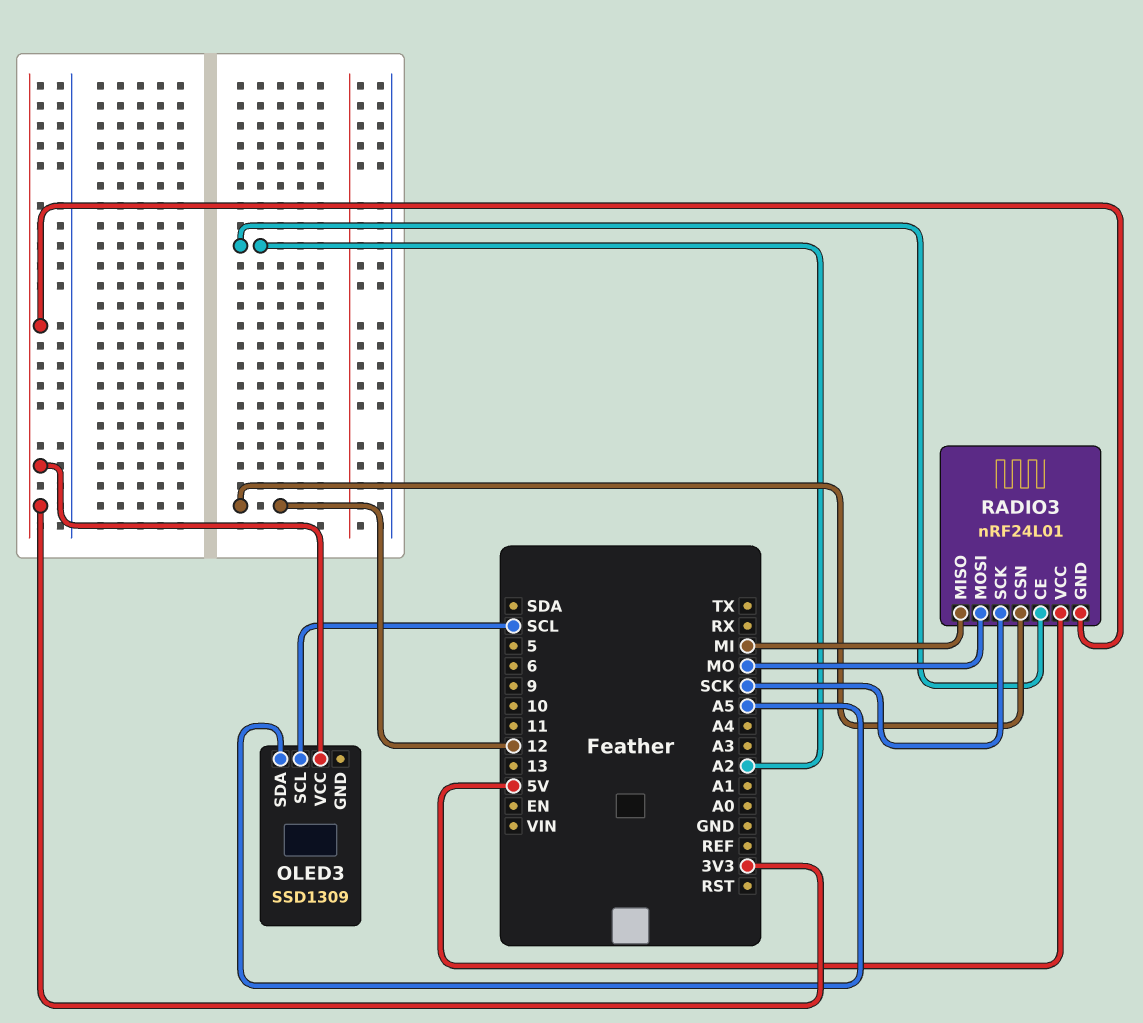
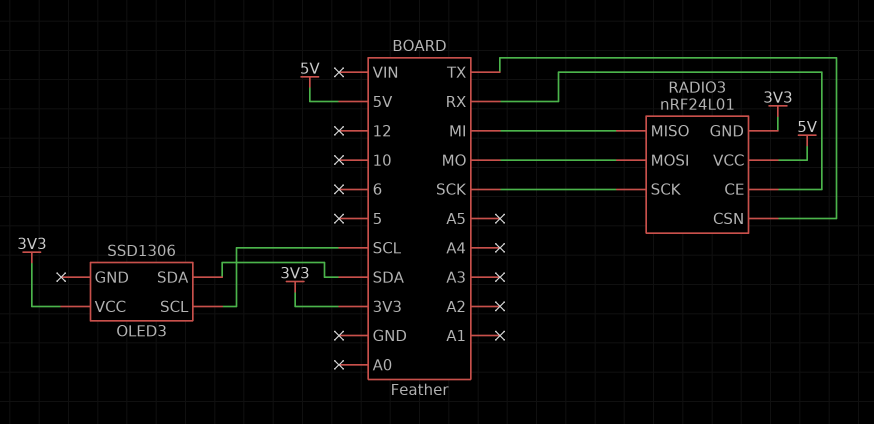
OLED3: SSD1309 -> SSD1306
OLED3 pin SDA: A5 -> SDA
RADIO3 pin CE: A2 -> RX
RADIO3 pin CSN: 12 -> TX

